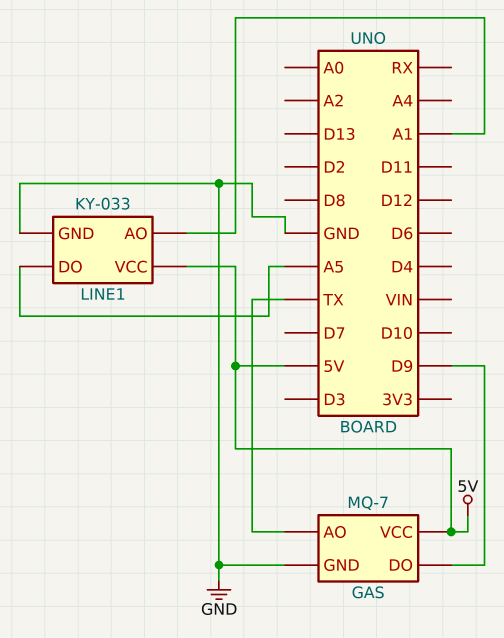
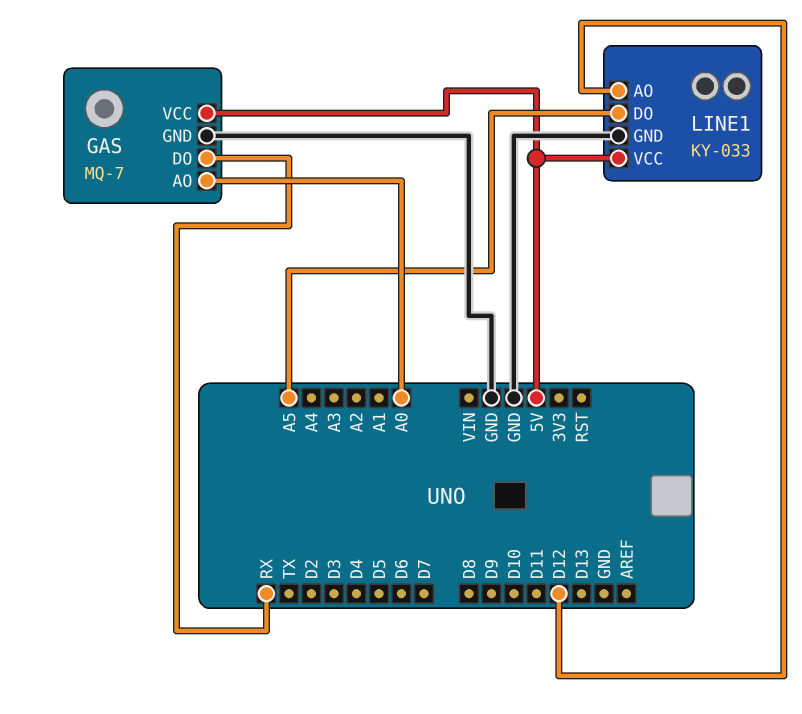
GAS pin AO: TX -> A0
GAS pin DO: D9 -> RX
LINE1 pin AO: A1 -> D12

